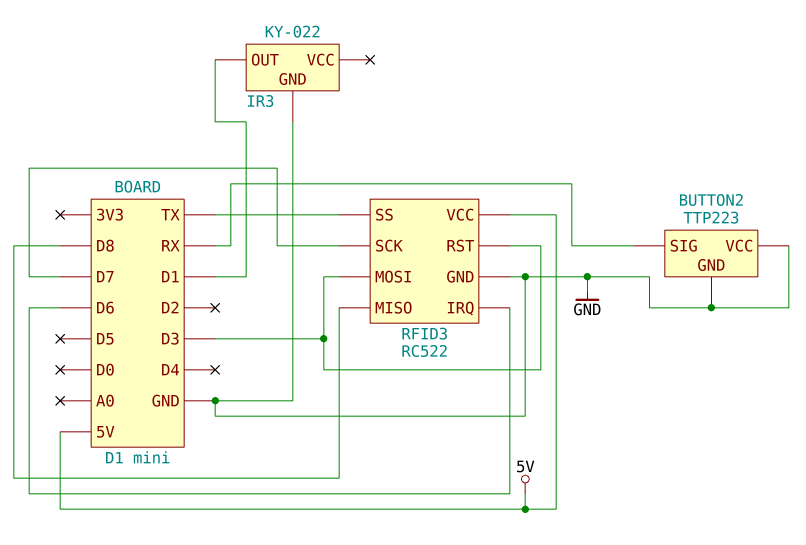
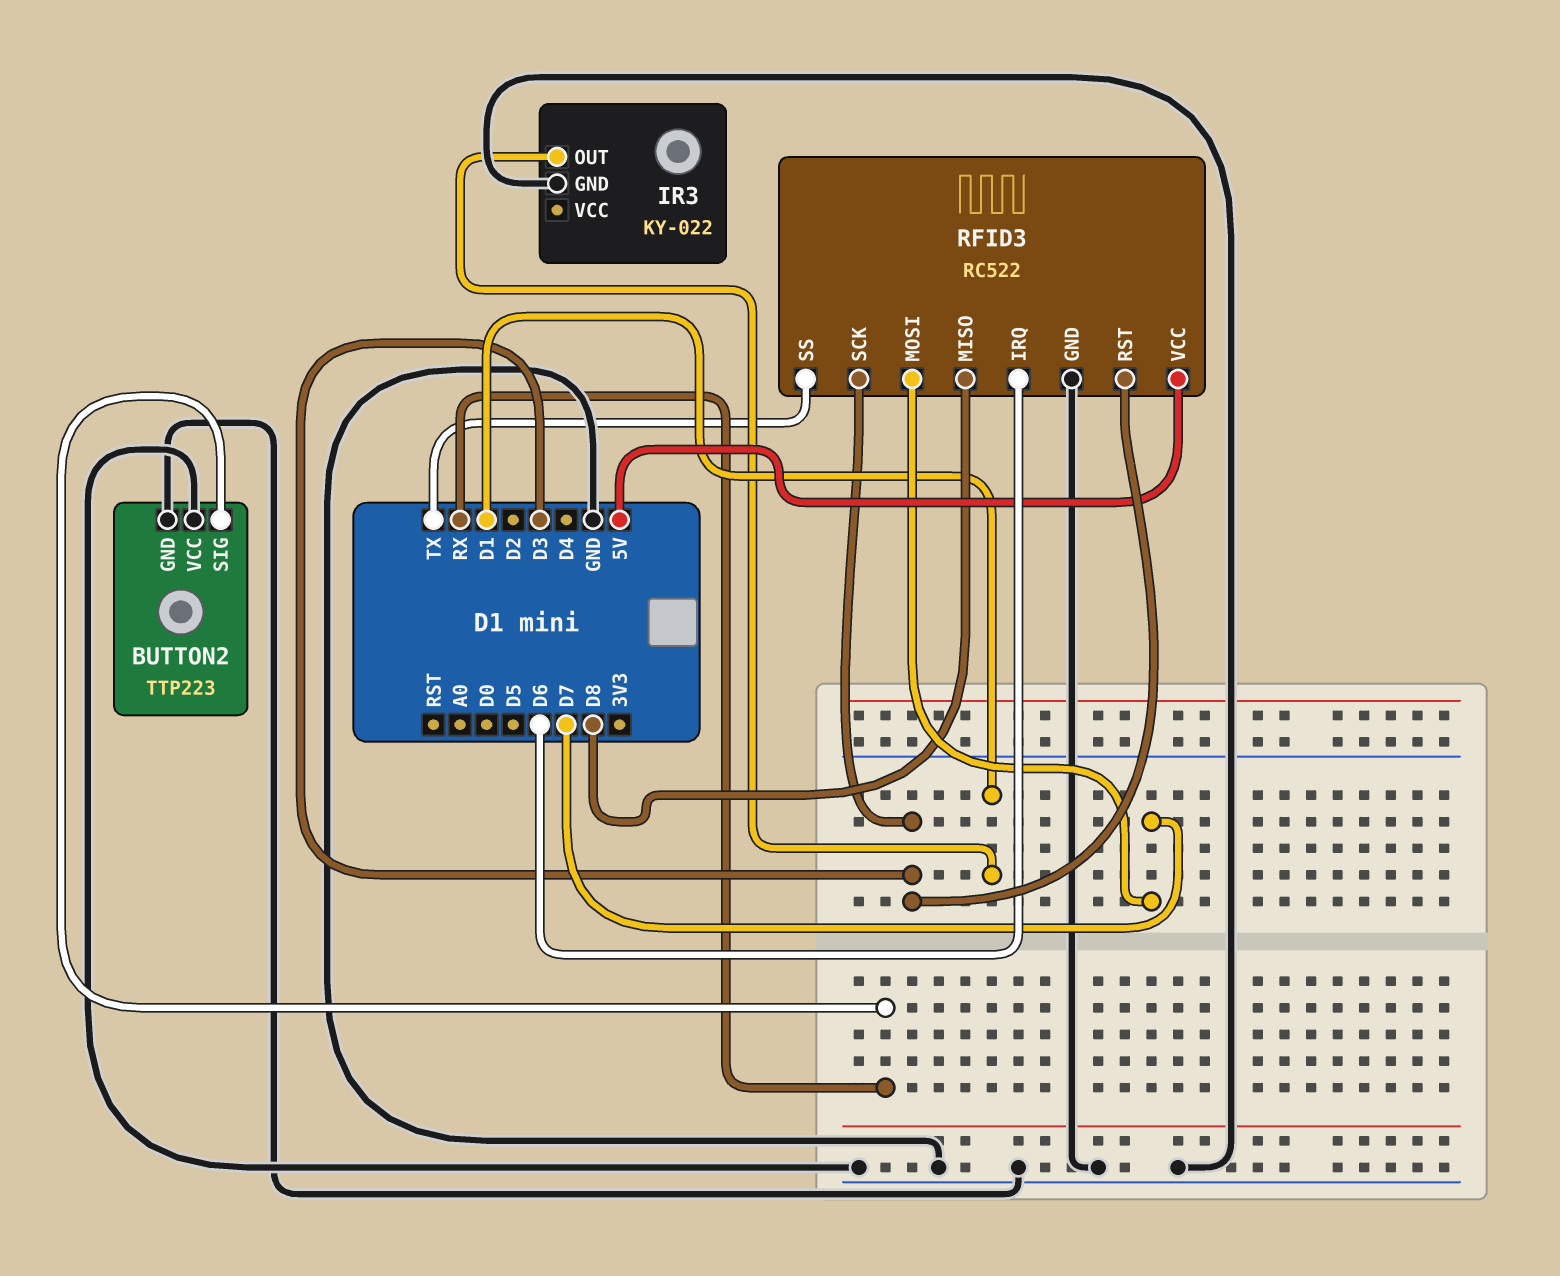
RFID3 pin MOSI: D3 -> D7
RFID3 pin SCK: D7 -> D3

